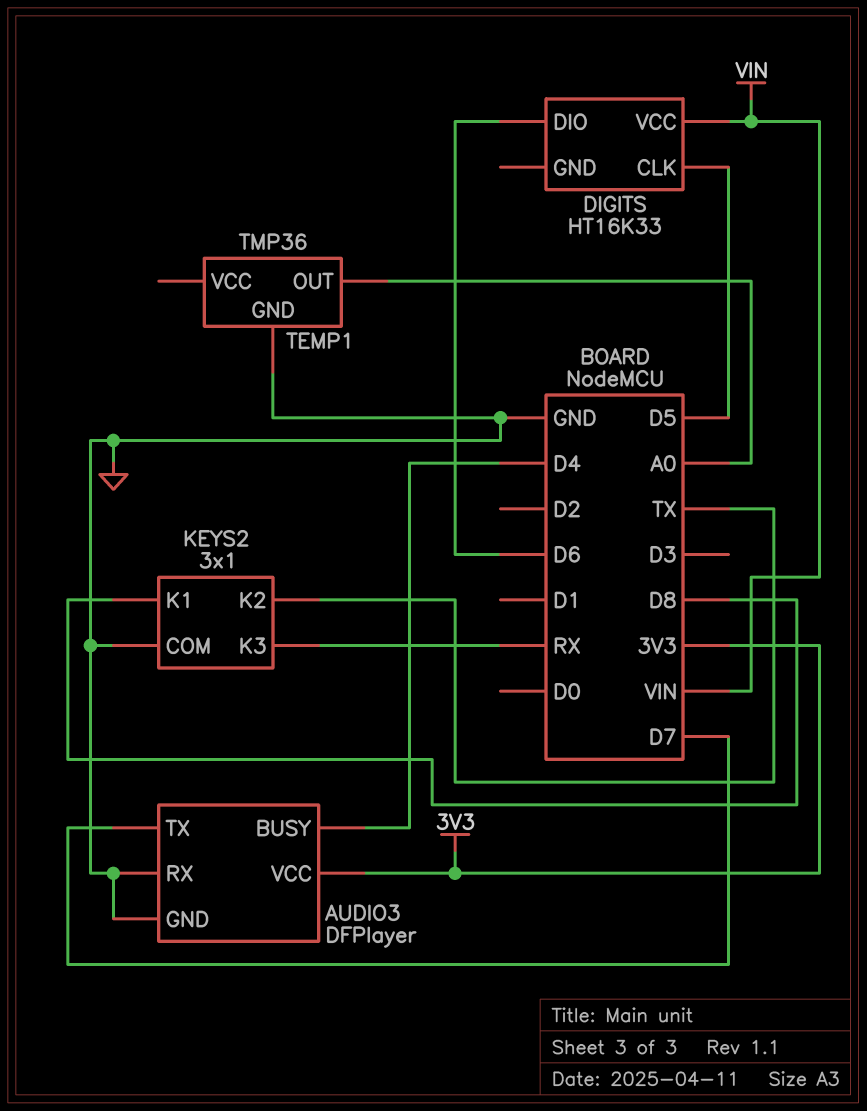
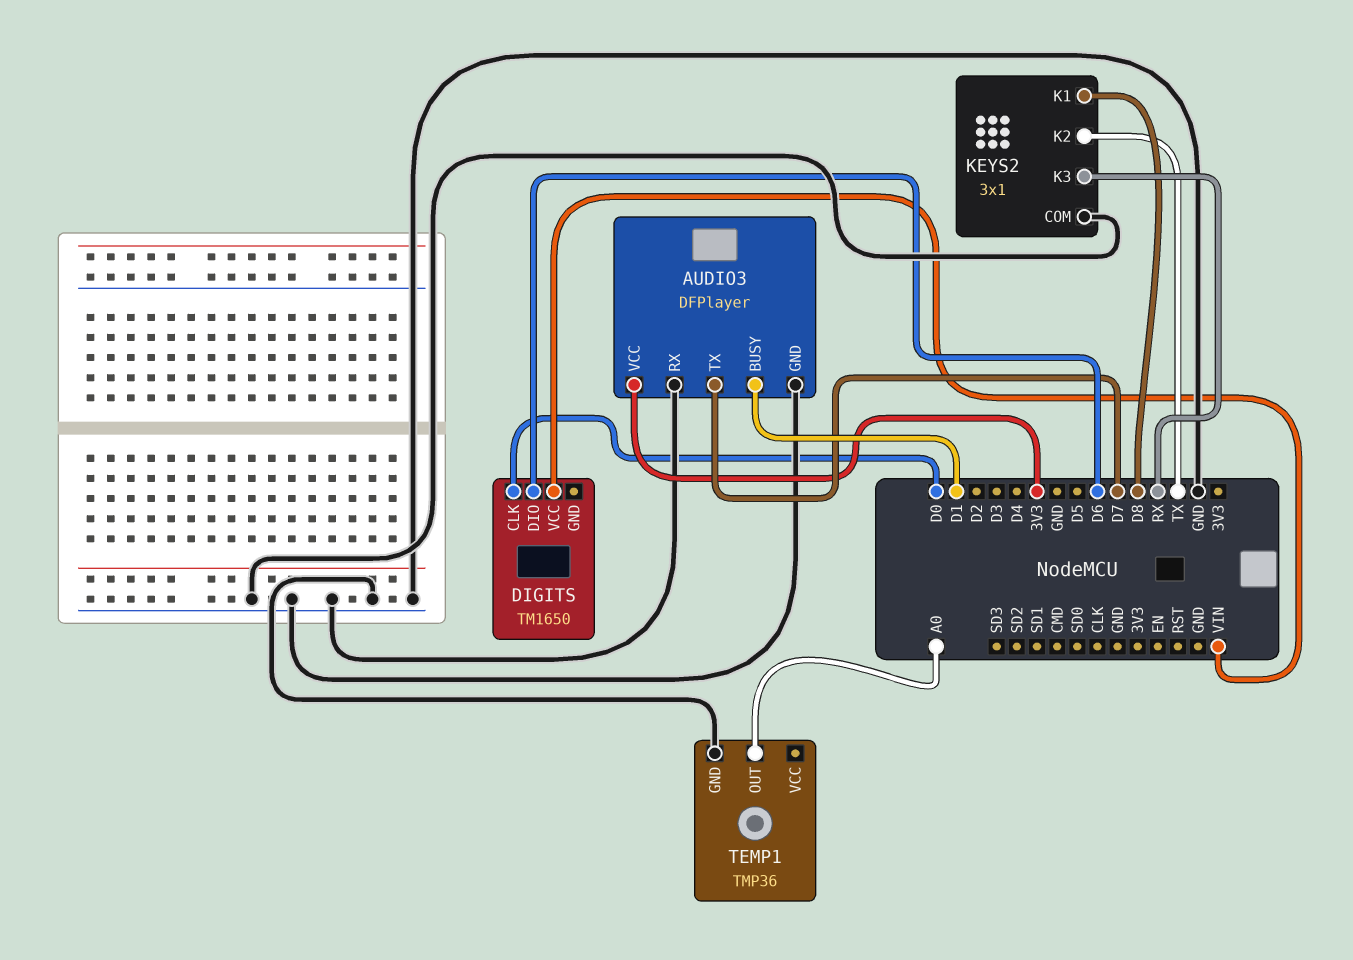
AUDIO3 pin BUSY: D4 -> D1
DIGITS: HT16K33 -> TM1650
DIGITS pin CLK: D5 -> D0

